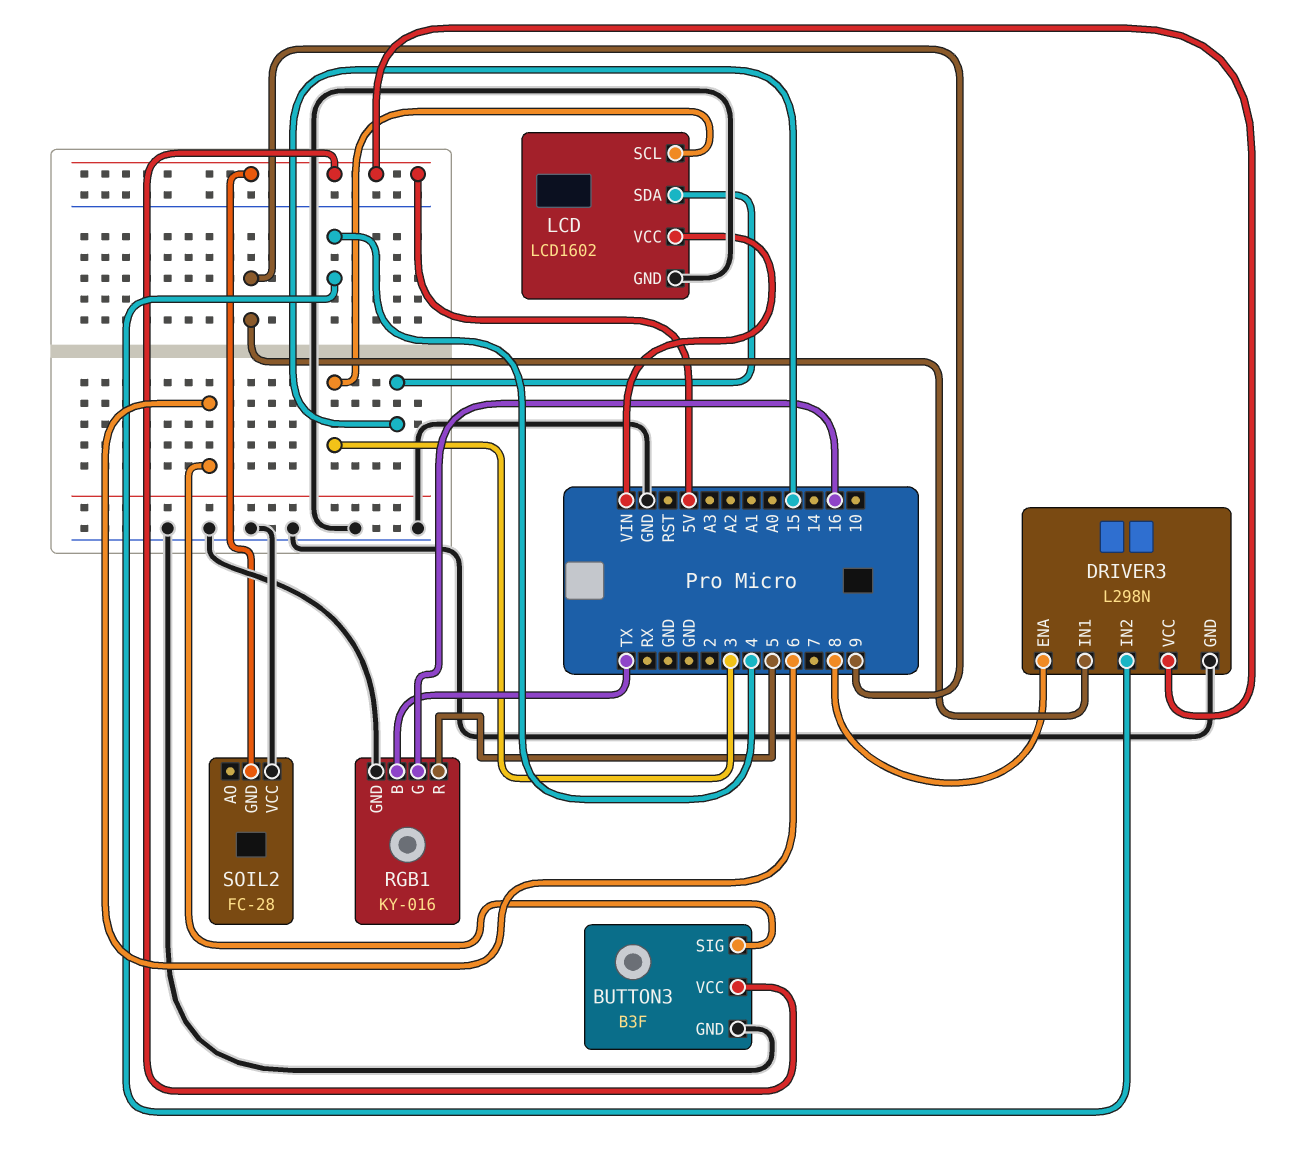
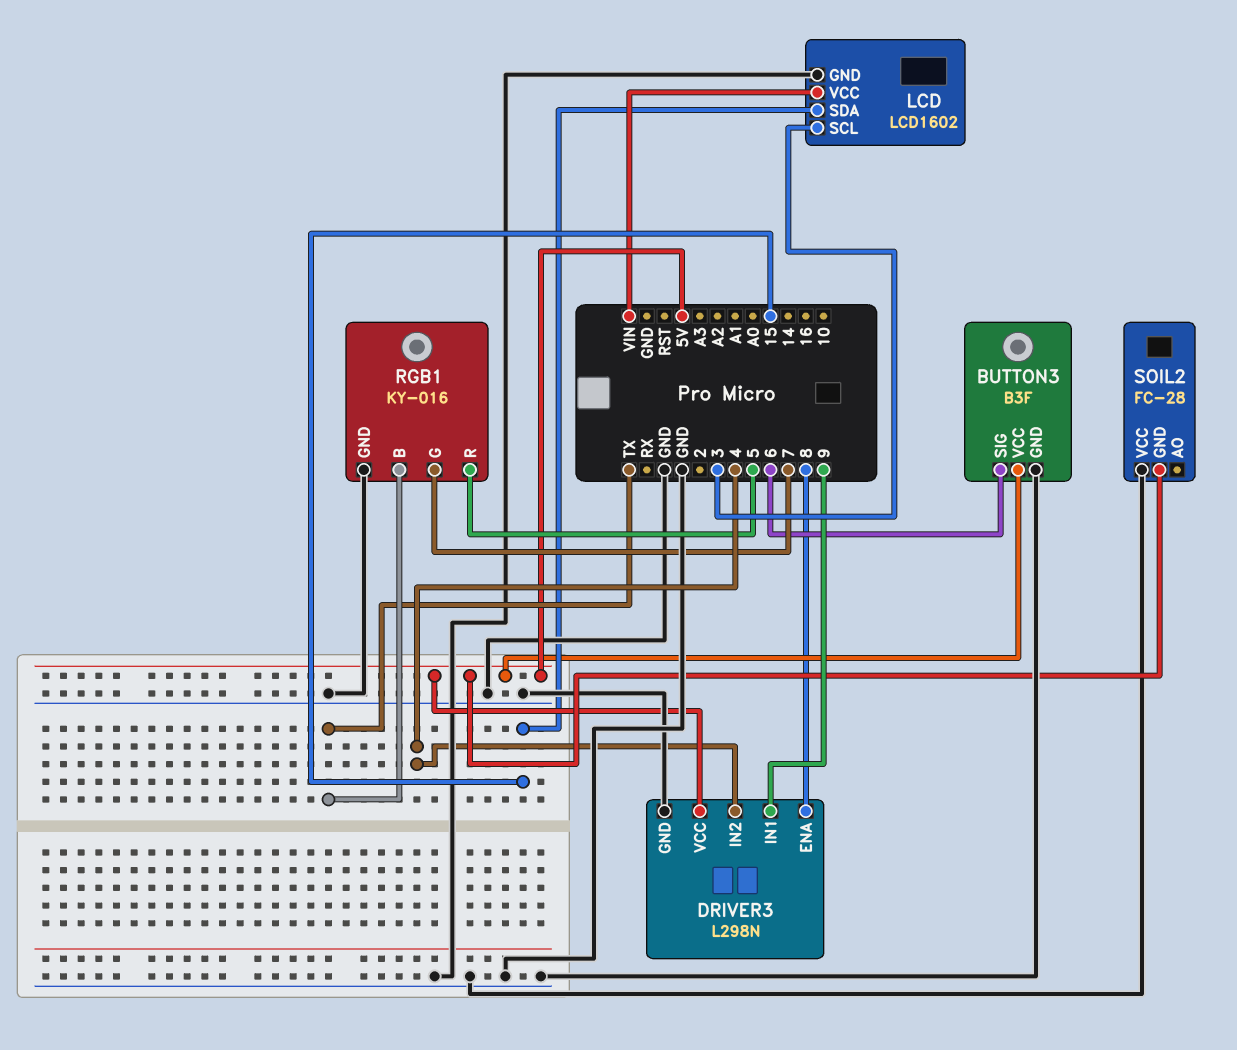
RGB1 pin G: 16 -> 7

